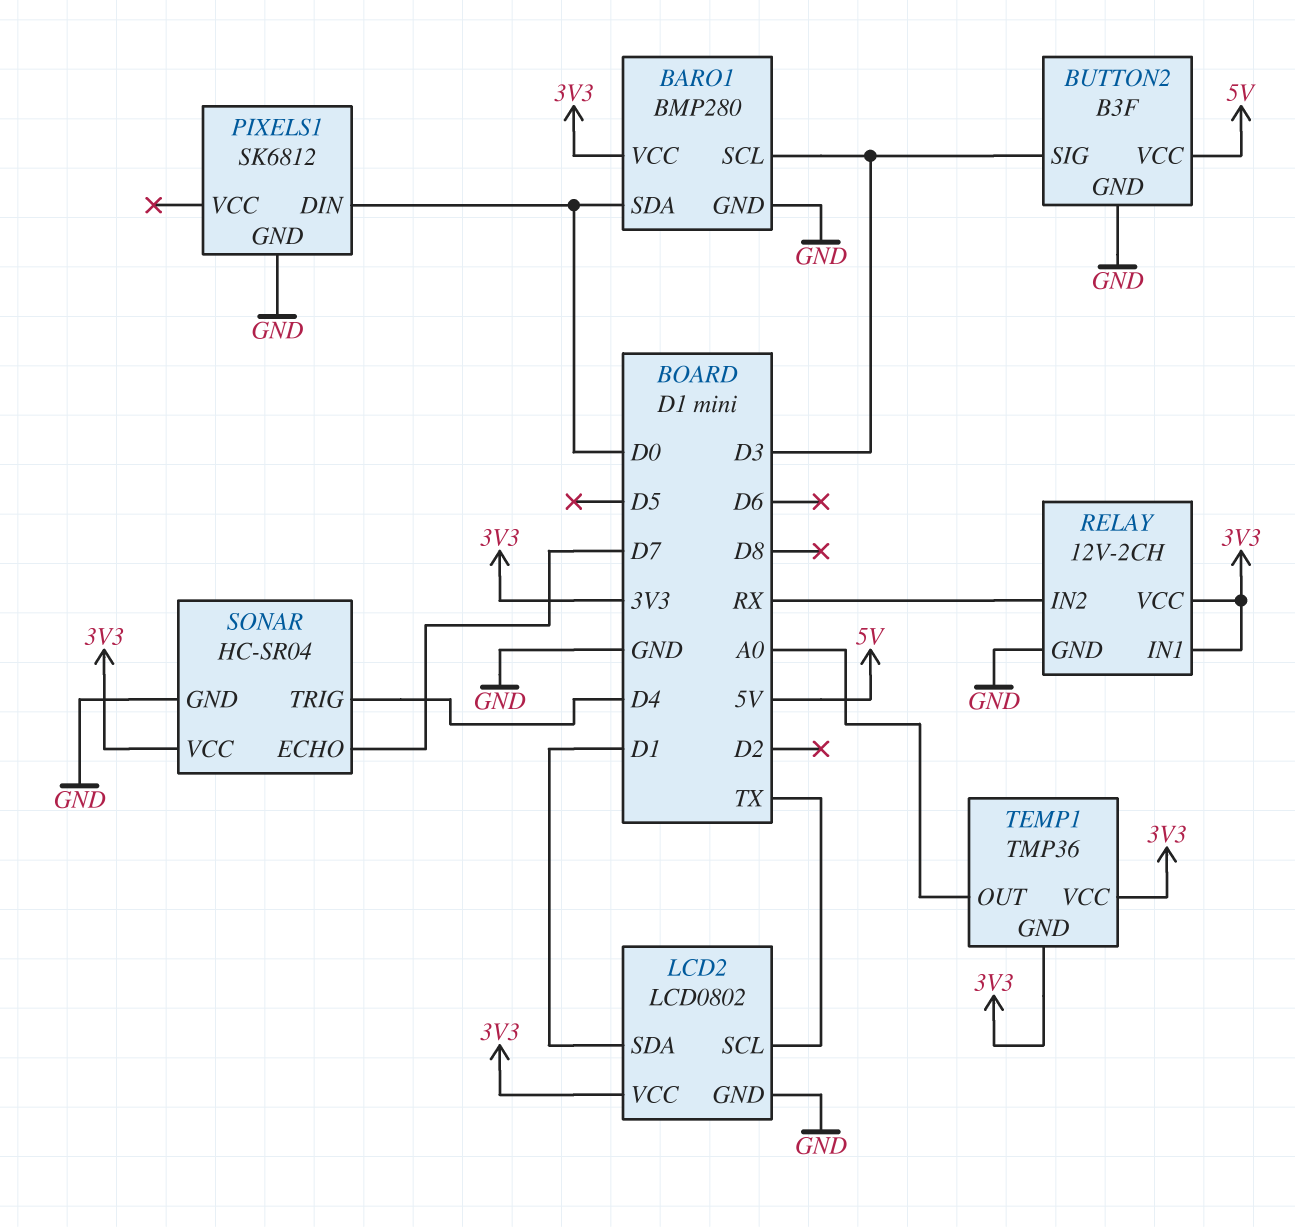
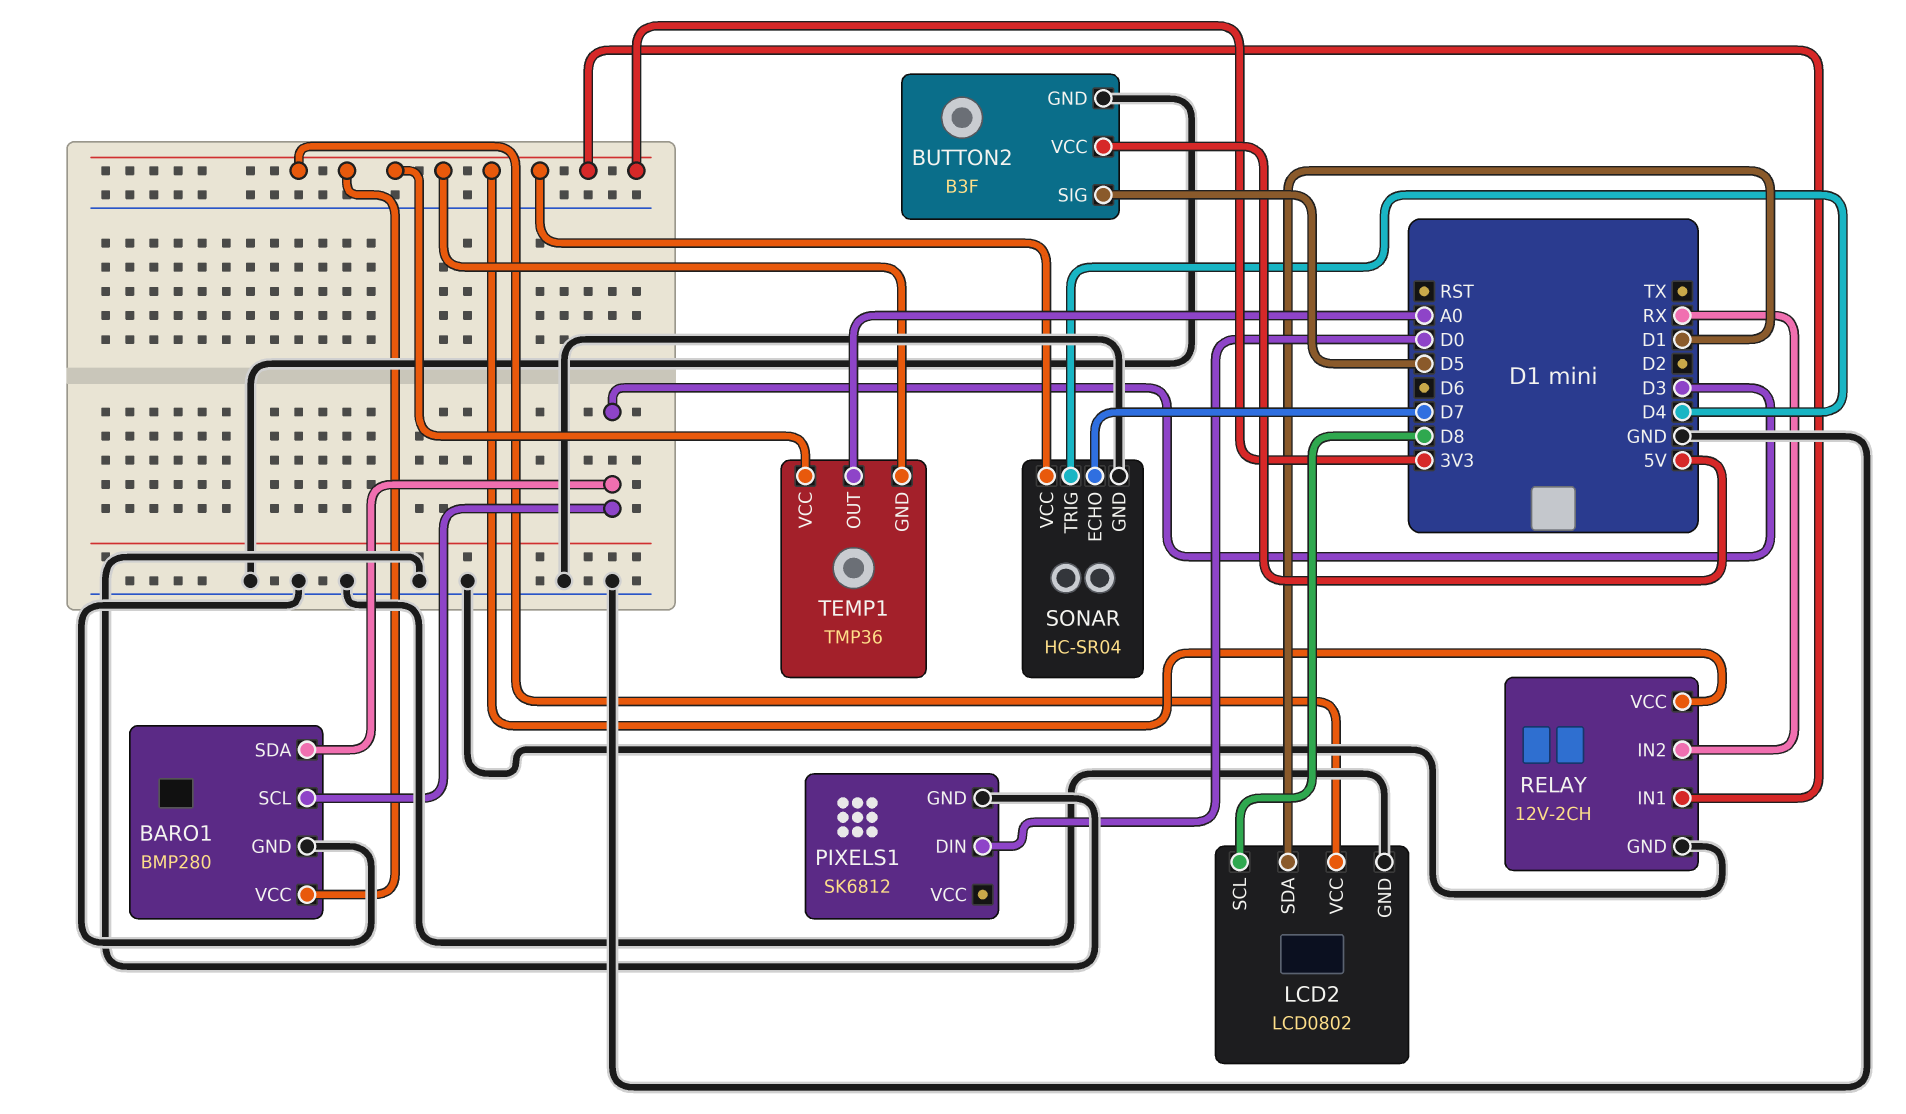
BARO1 pin SDA: D0 -> D3
BUTTON2 pin SIG: D3 -> D5
LCD2 pin SCL: TX -> D8

